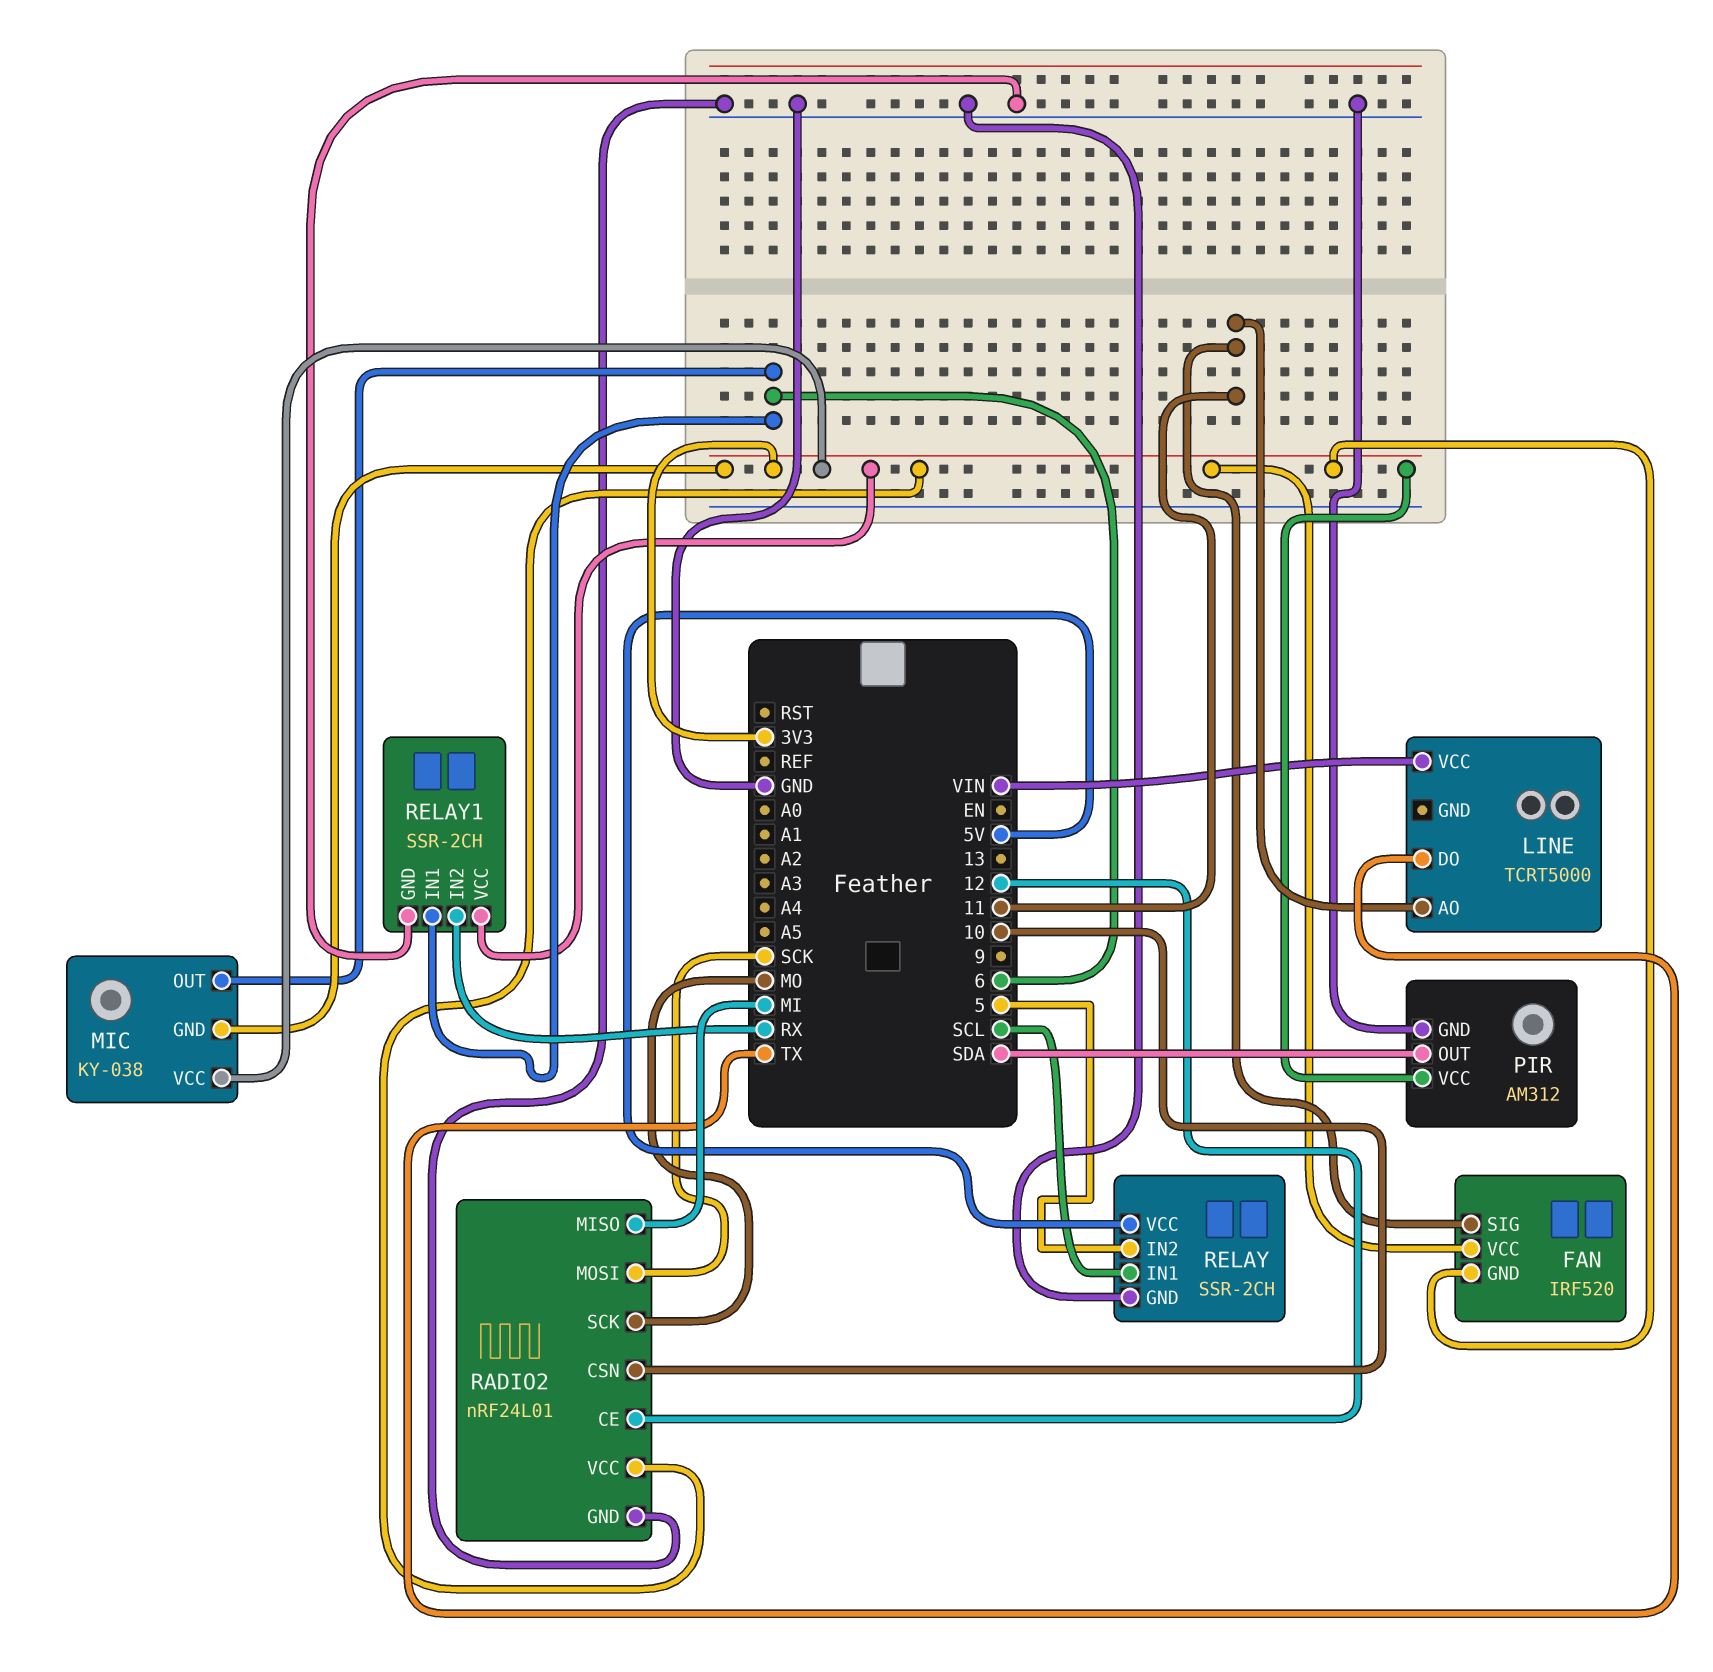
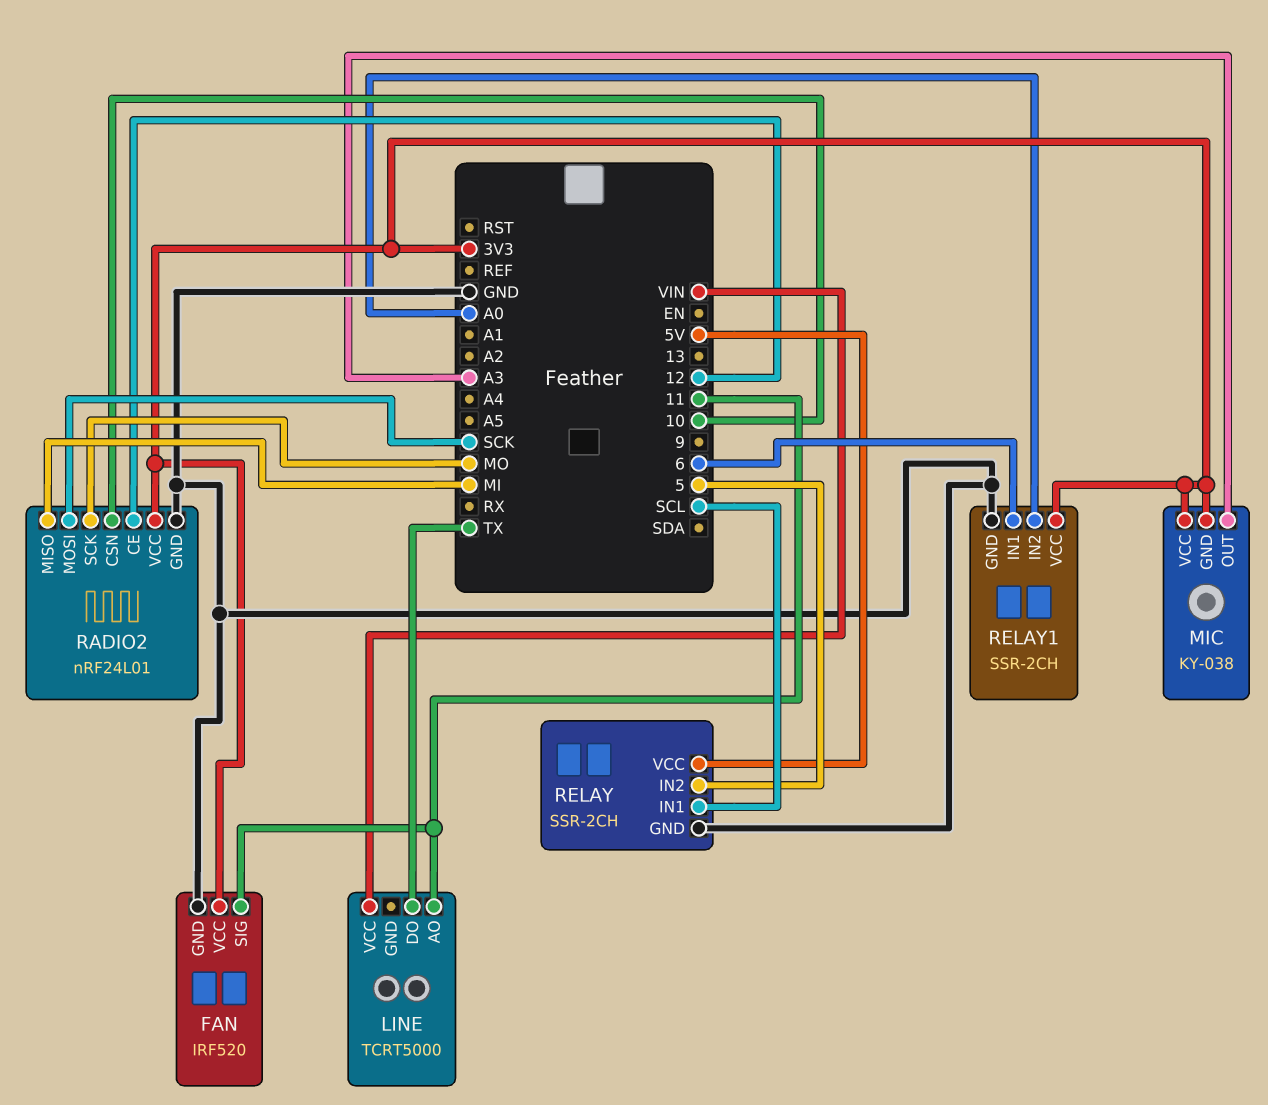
FAN pin GND: 3V3 -> GND
MIC pin OUT: 6 -> A3
PIR: AM312 -> none
PIR pin GND: GND -> none
PIR pin OUT: SDA -> none
PIR pin VCC: 3V3 -> none
RELAY1 pin IN2: RX -> A0

